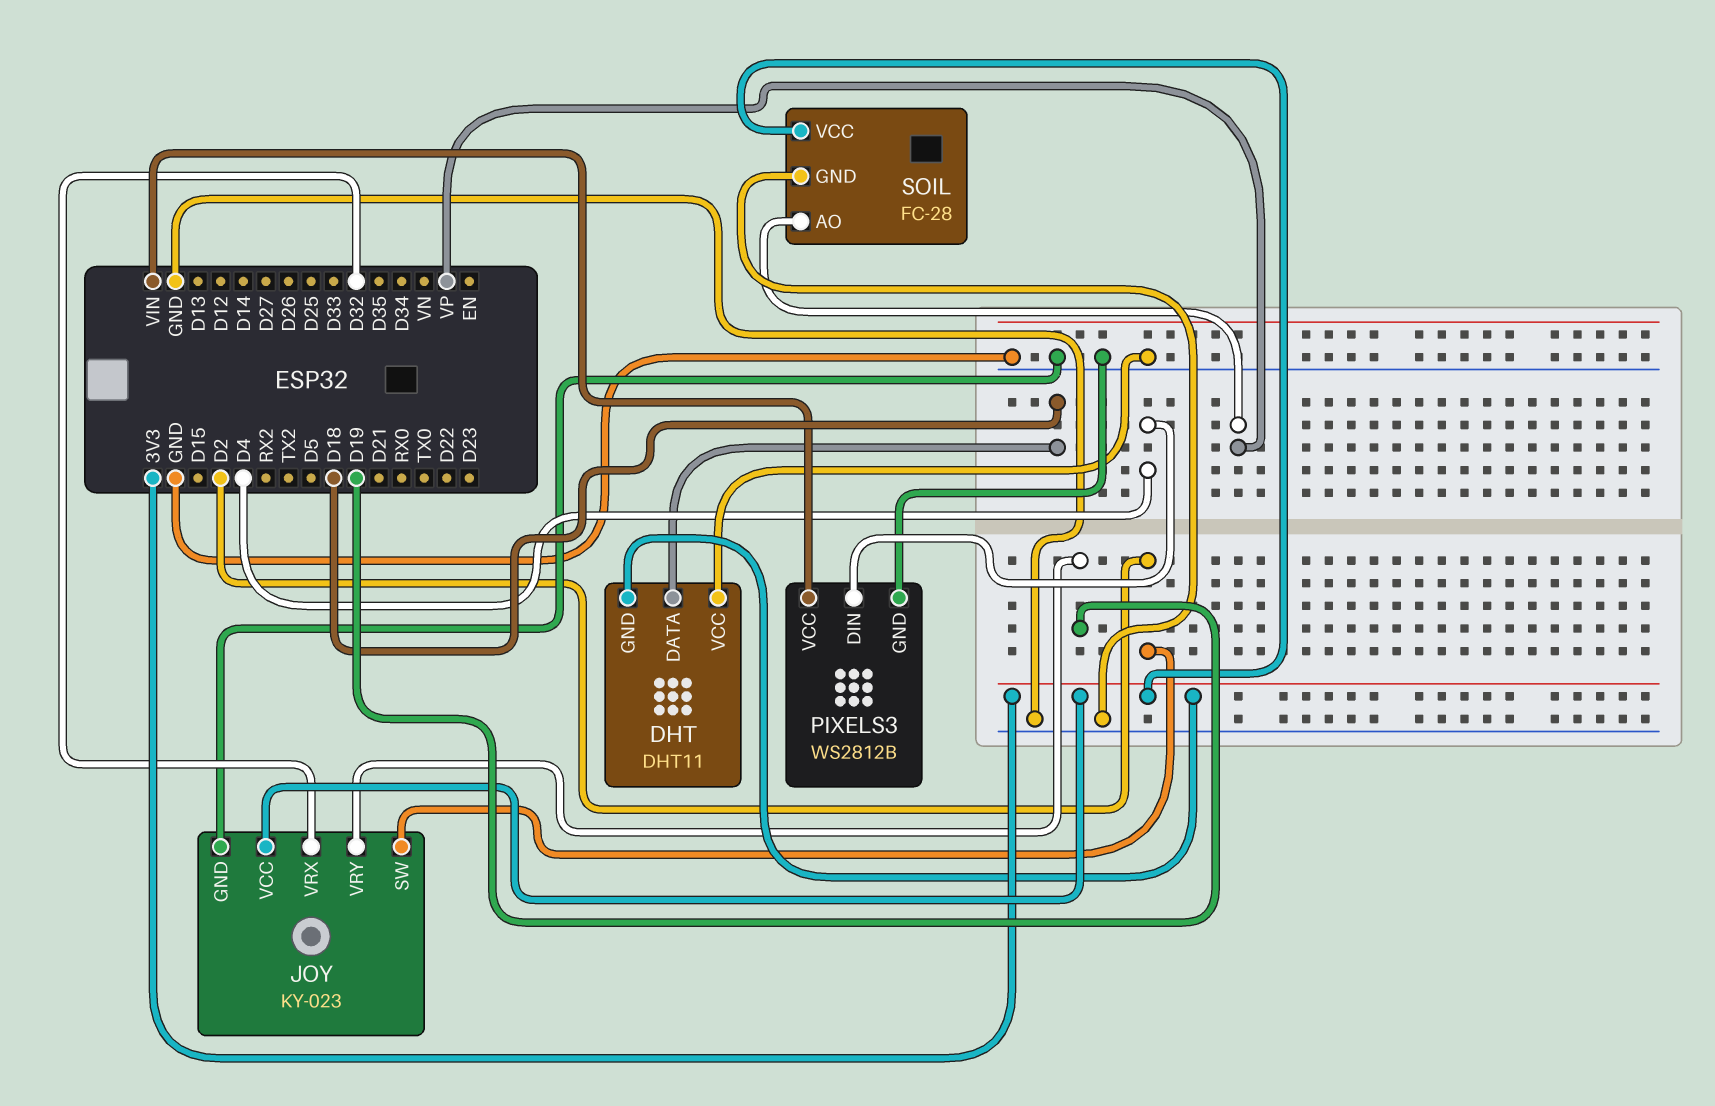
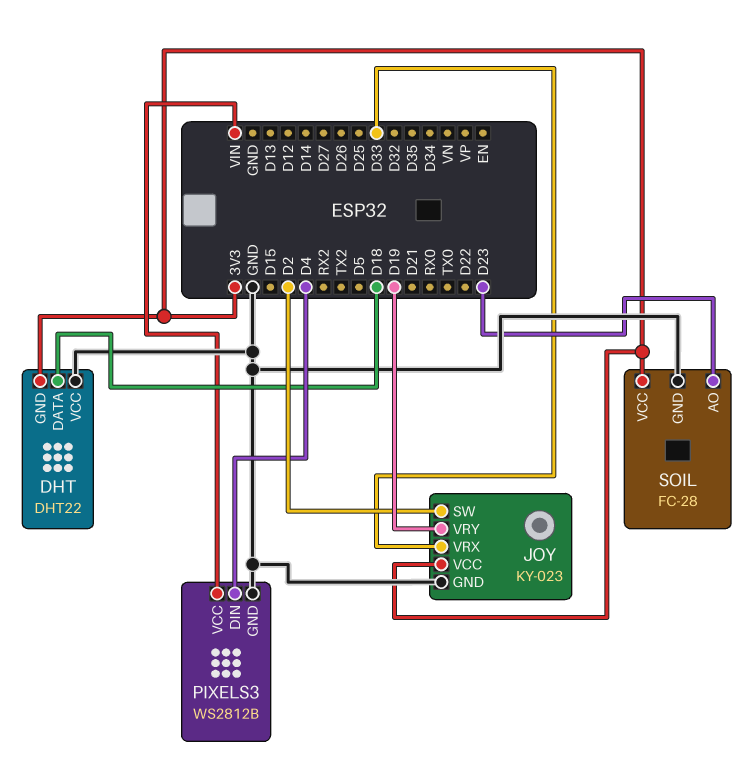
DHT: DHT11 -> DHT22
JOY pin VRX: D32 -> D33
SOIL pin AO: VP -> D23

